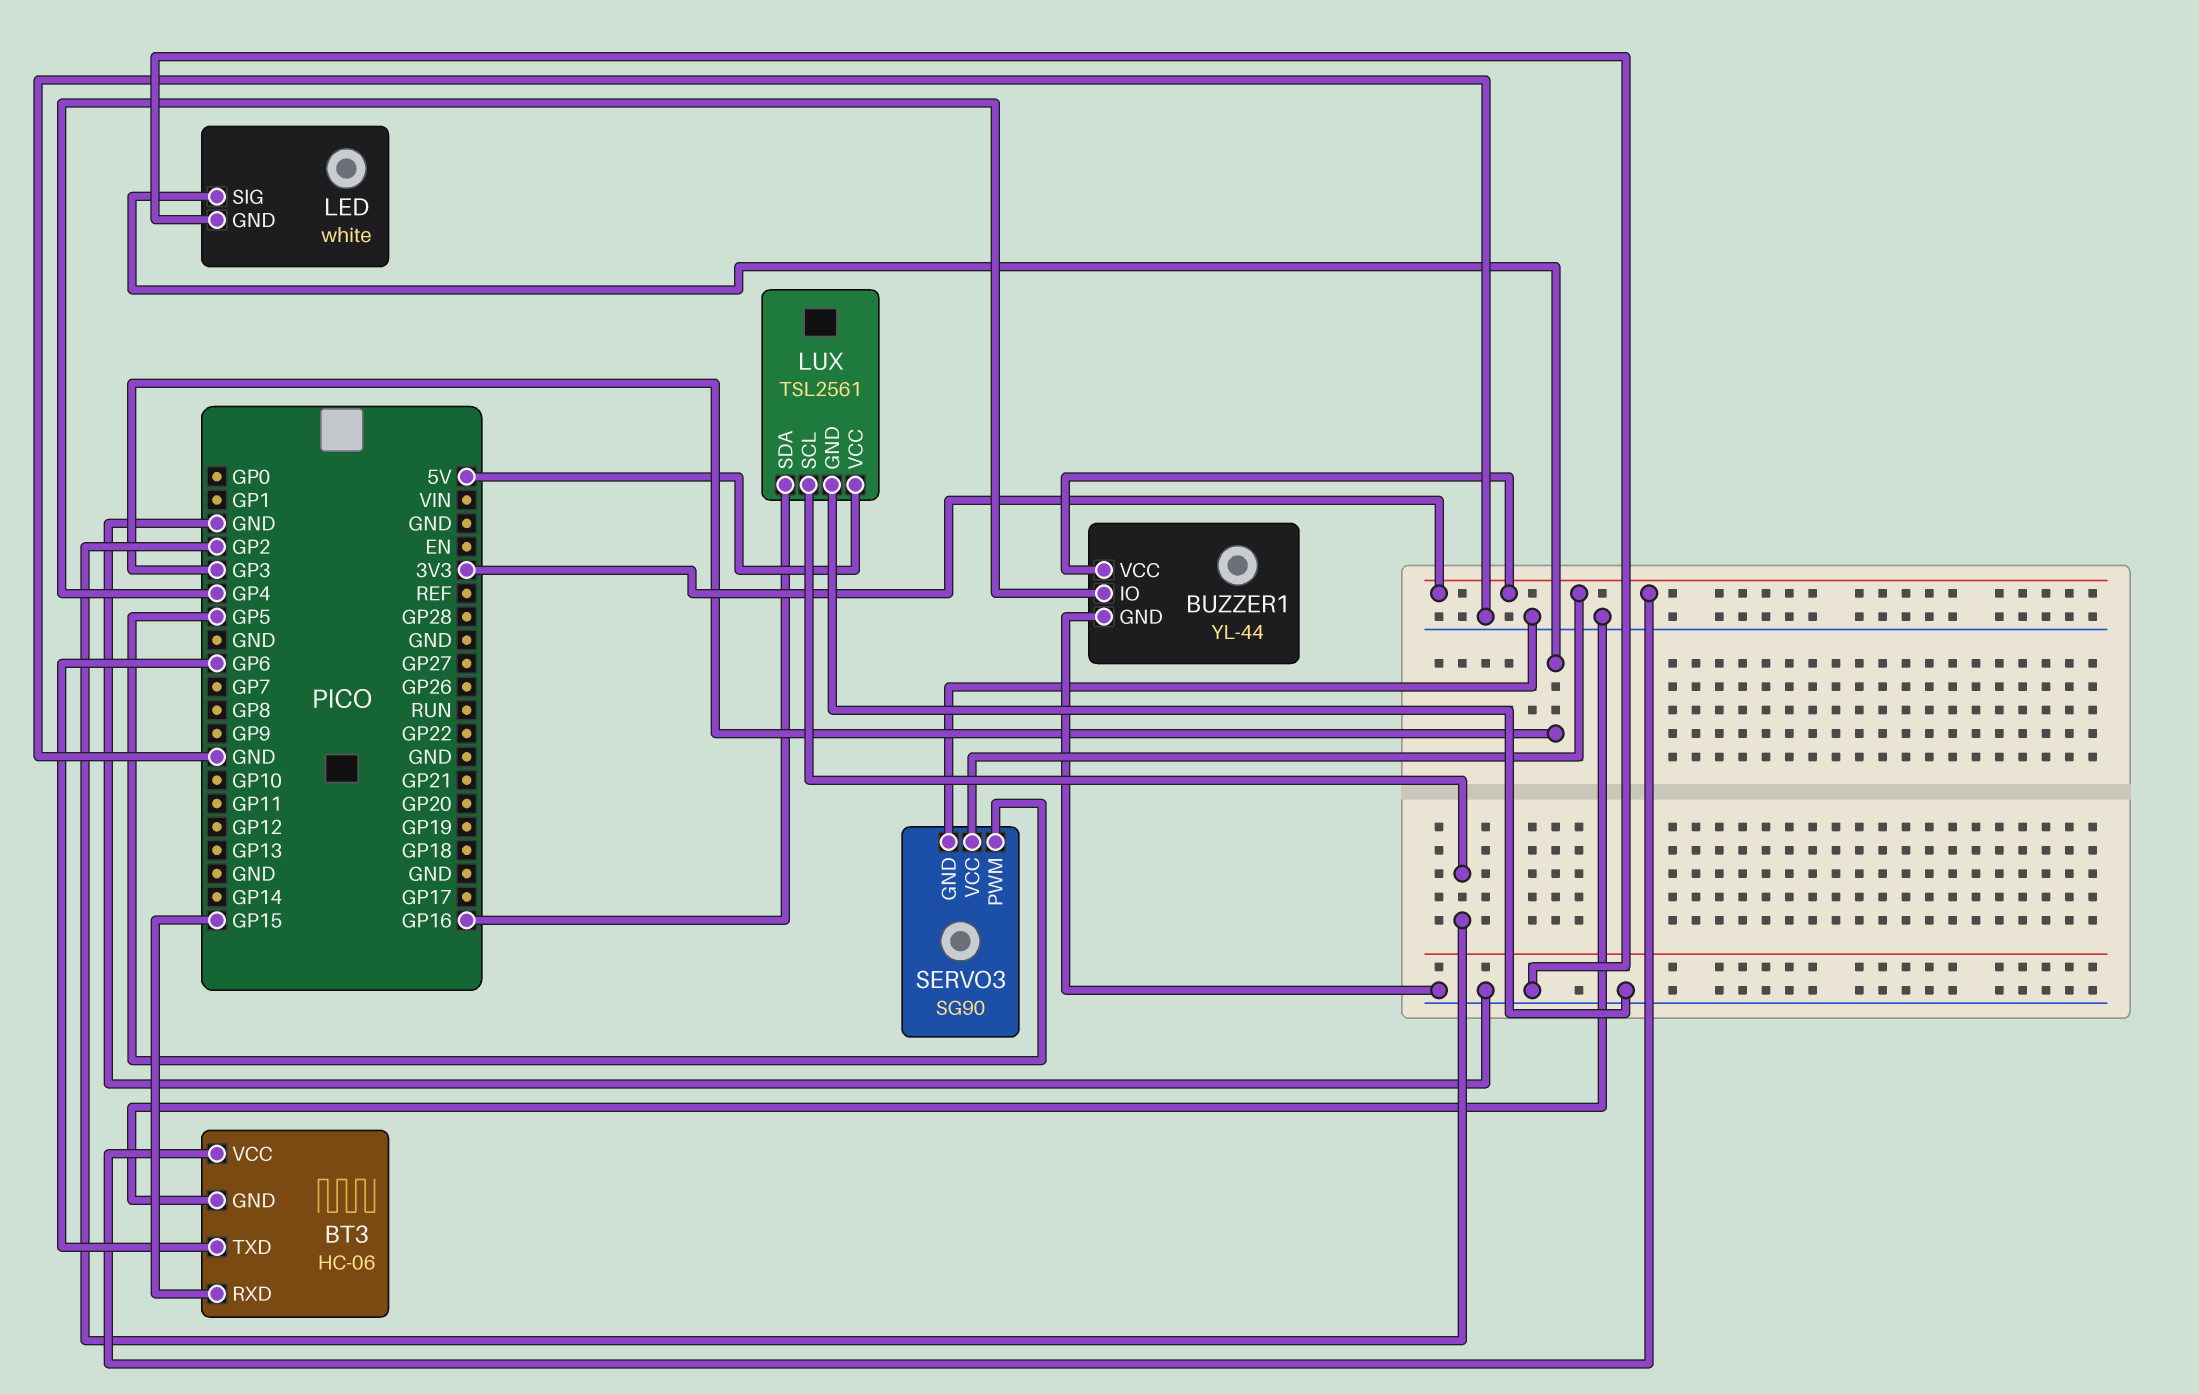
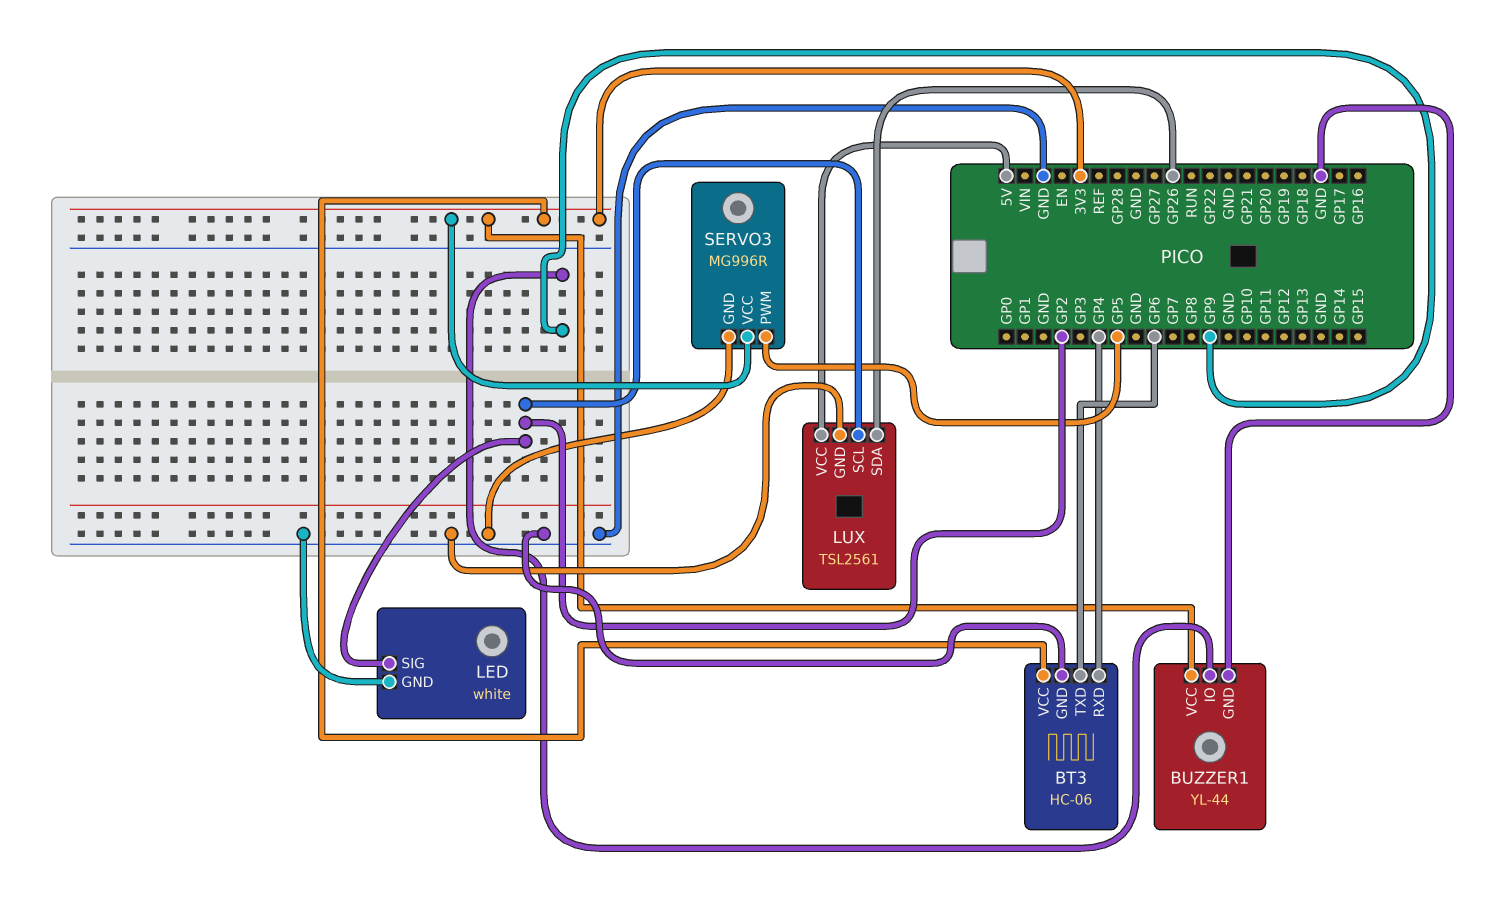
BT3 pin RXD: GP15 -> GP4
BUZZER1 pin IO: GP4 -> GP9
LED pin SIG: GP3 -> GP2
LUX pin SDA: GP16 -> GP26
SERVO3: SG90 -> MG996R

